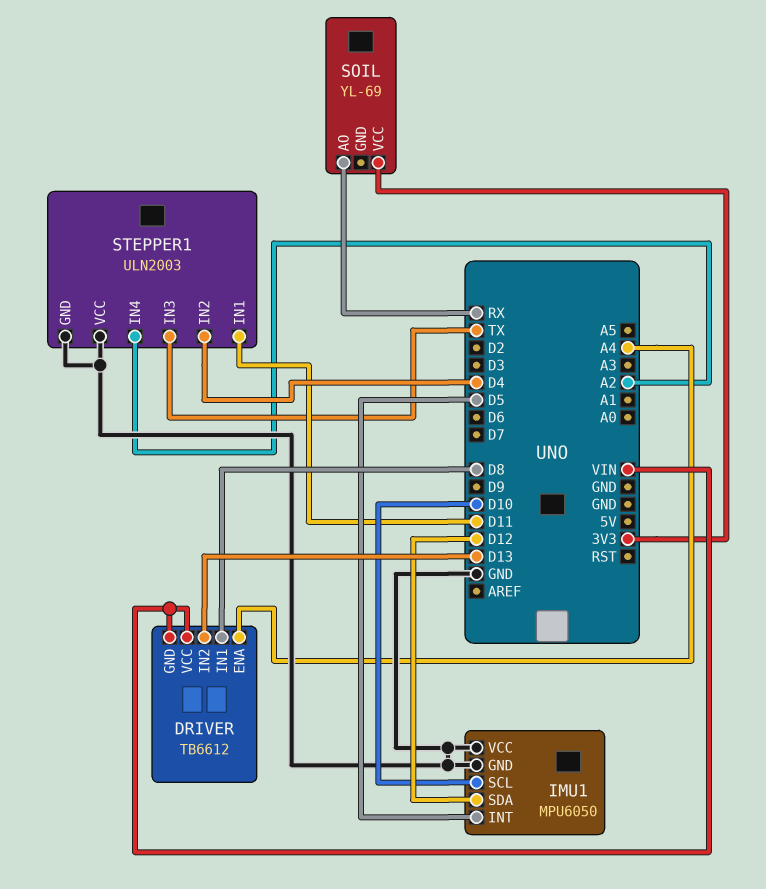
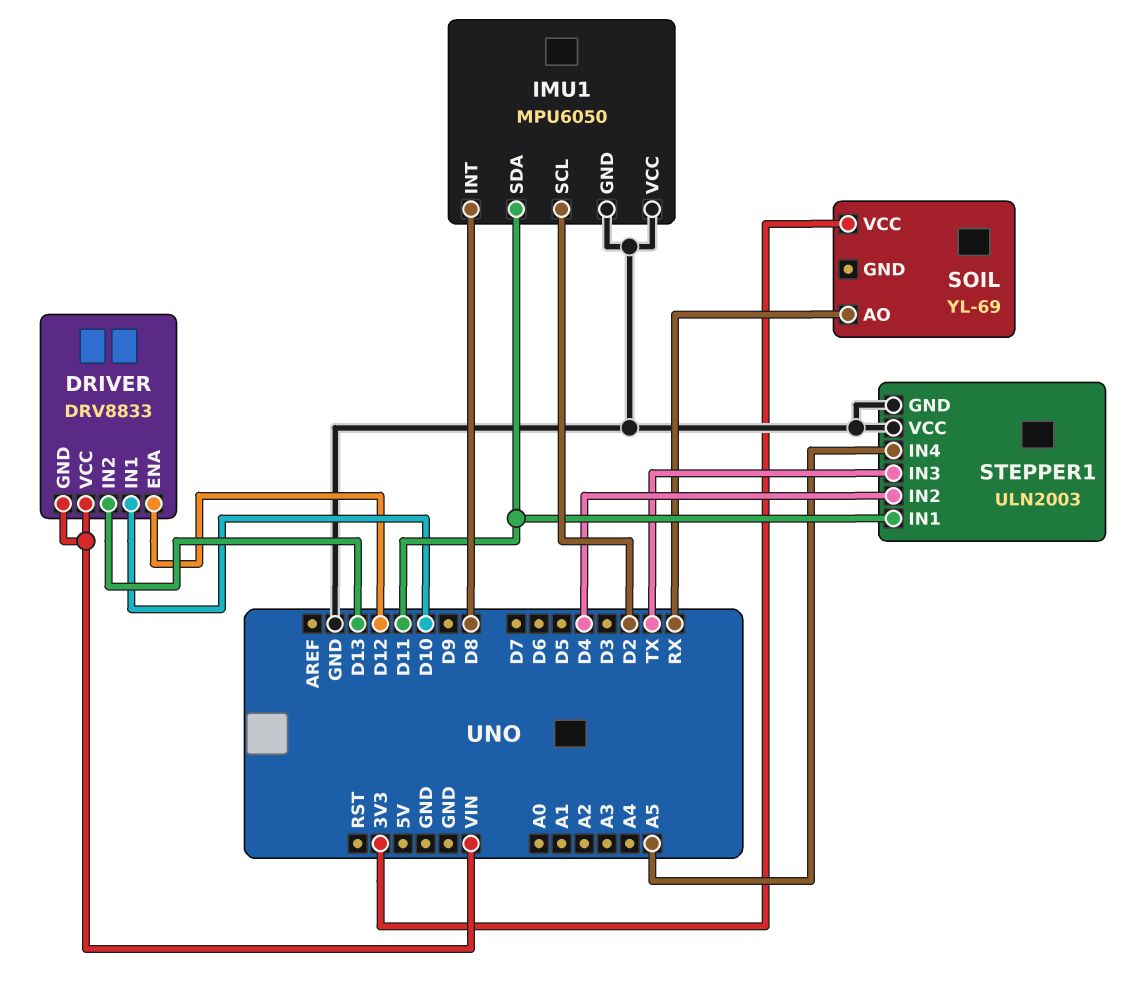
DRIVER: TB6612 -> DRV8833
DRIVER pin ENA: A4 -> D12
DRIVER pin IN1: D8 -> D10
IMU1 pin INT: D5 -> D8
IMU1 pin SCL: D10 -> D2
IMU1 pin SDA: D12 -> D11
STEPPER1 pin IN4: A2 -> A5

